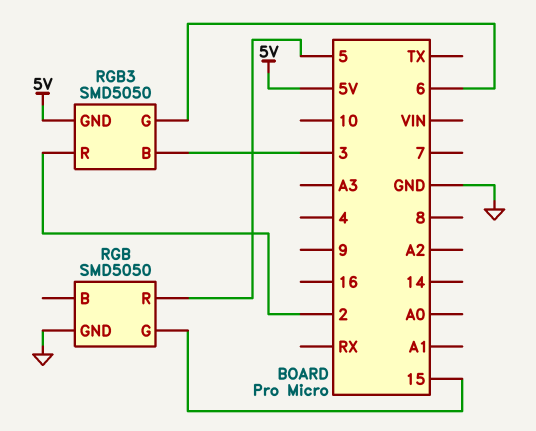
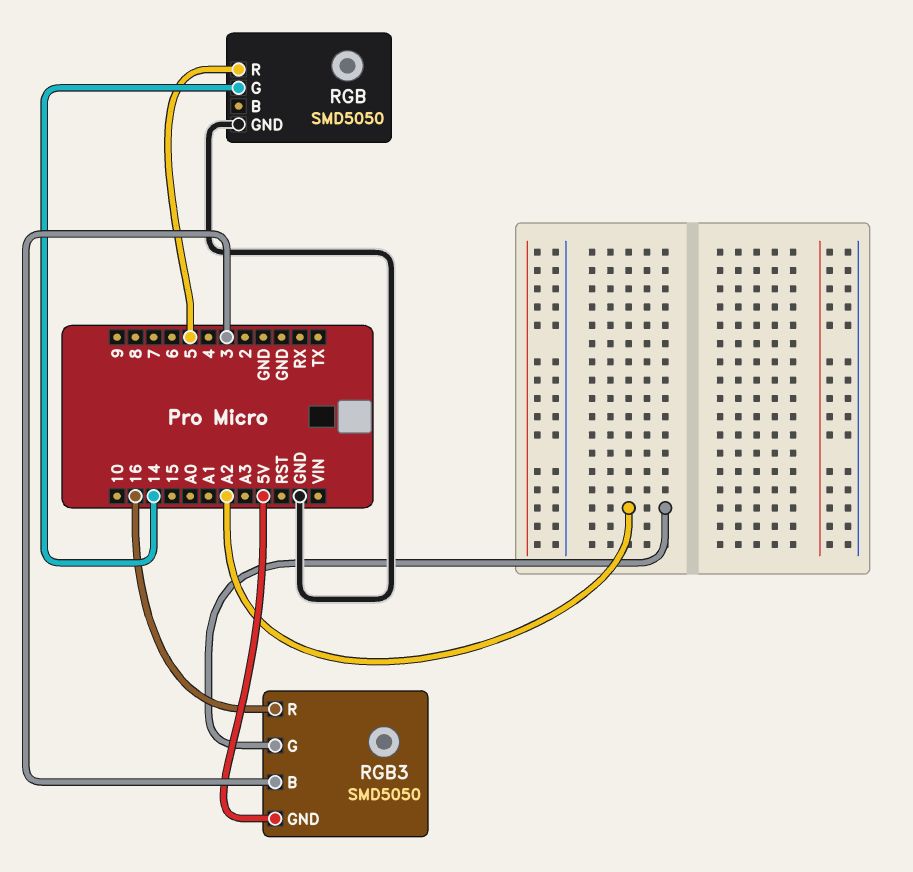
RGB pin G: 15 -> 14
RGB3 pin G: 6 -> A2
RGB3 pin R: 2 -> 16

